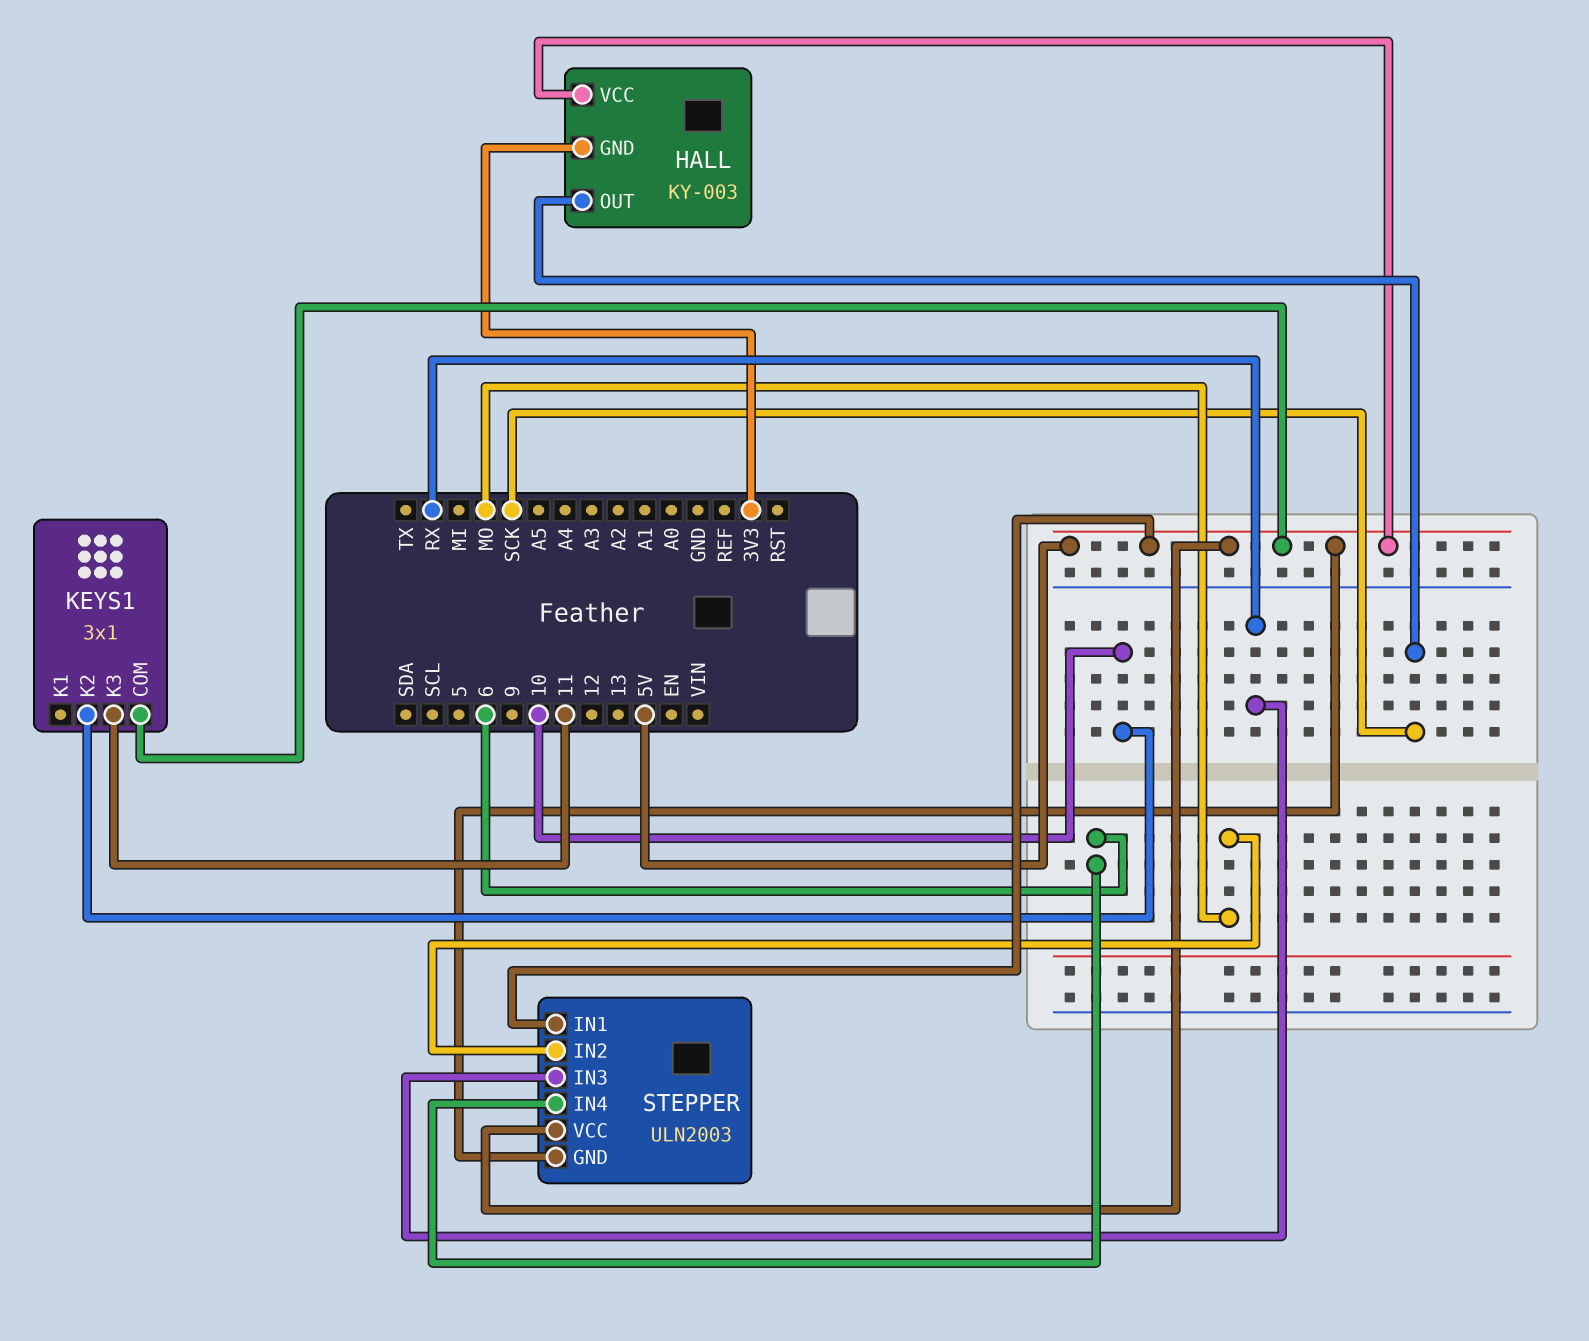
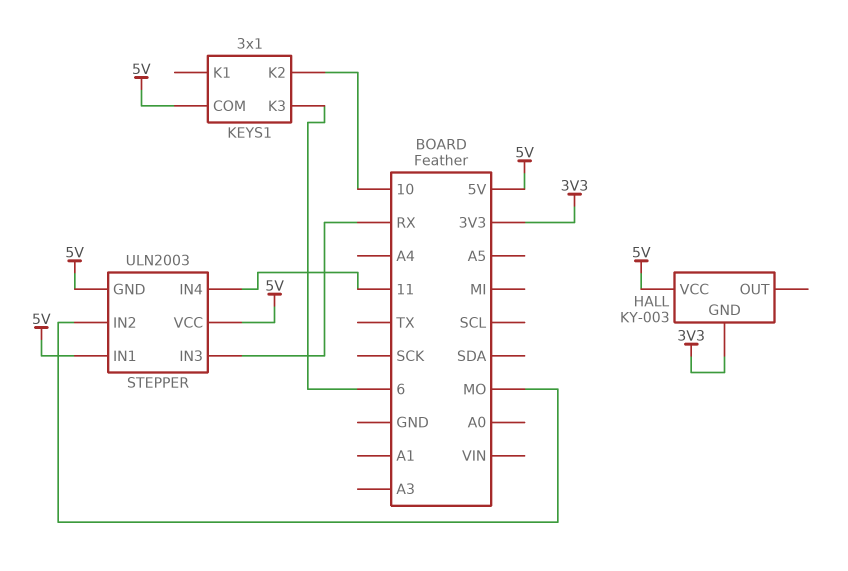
HALL pin OUT: SCK -> none
KEYS1 pin K3: 11 -> 6
STEPPER pin IN4: 6 -> 11

